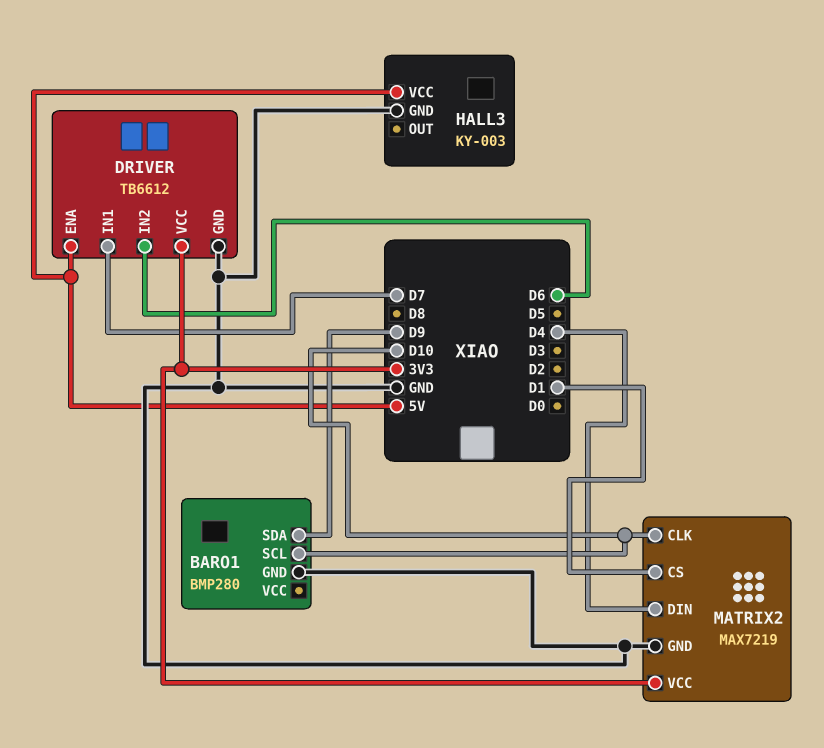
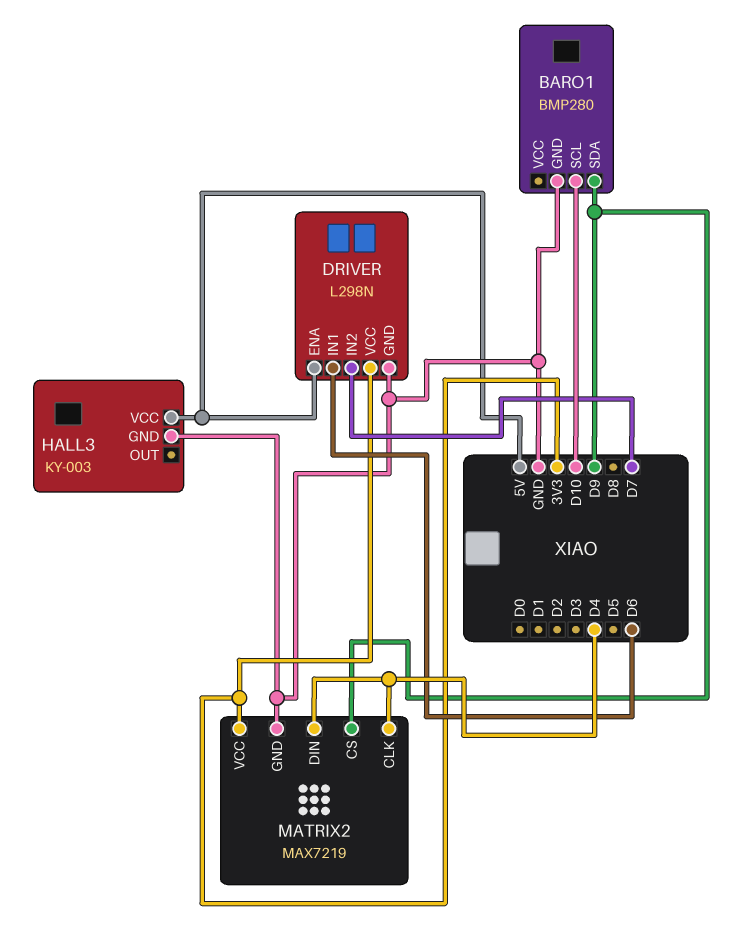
DRIVER: TB6612 -> L298N
DRIVER pin IN1: D7 -> D6
DRIVER pin IN2: D6 -> D7
MATRIX2 pin CLK: D10 -> D4
MATRIX2 pin CS: D1 -> D9

